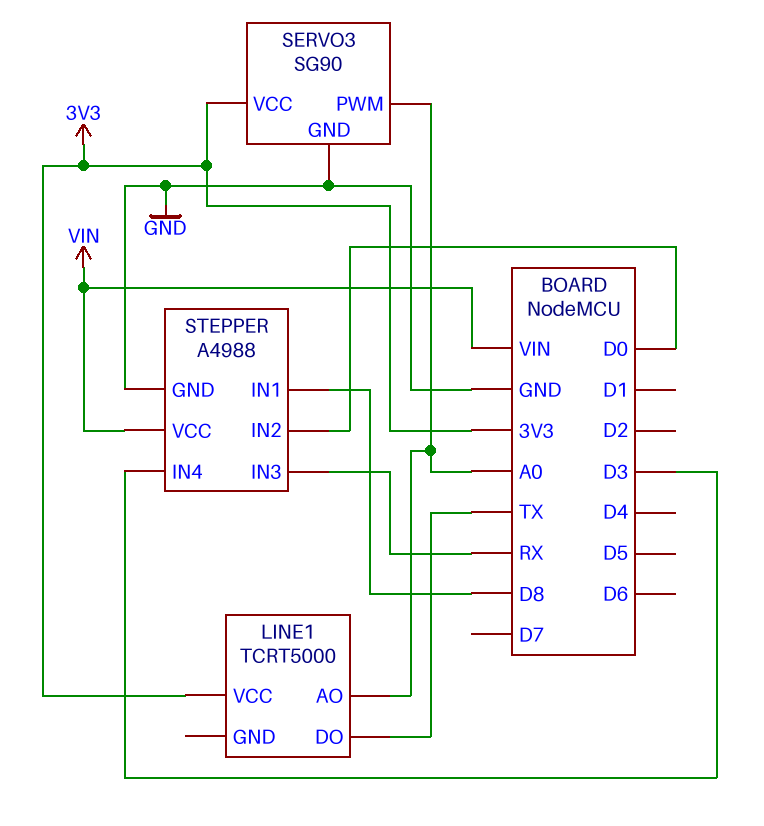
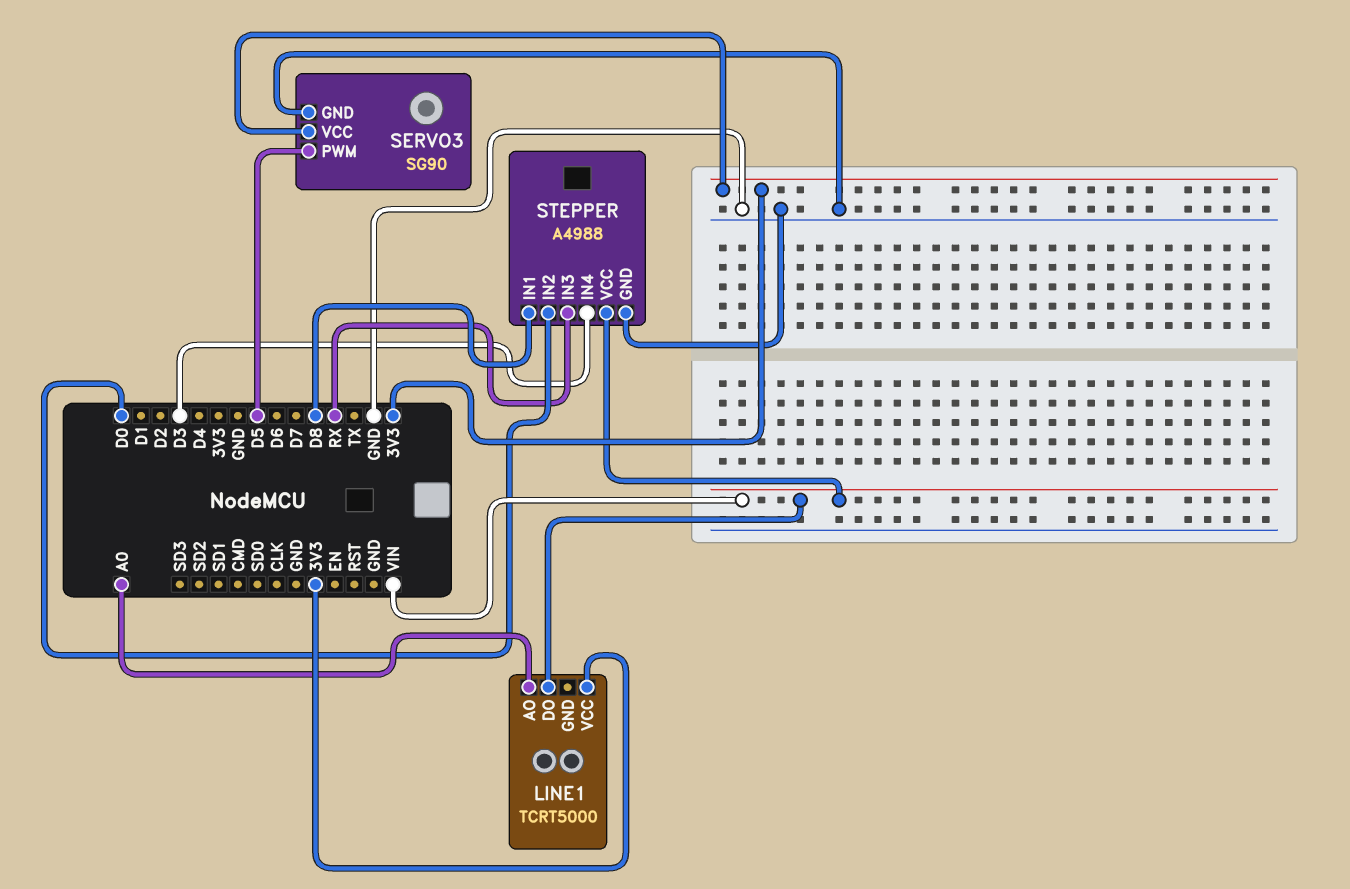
LINE1 pin DO: TX -> VIN
SERVO3 pin PWM: A0 -> D5

